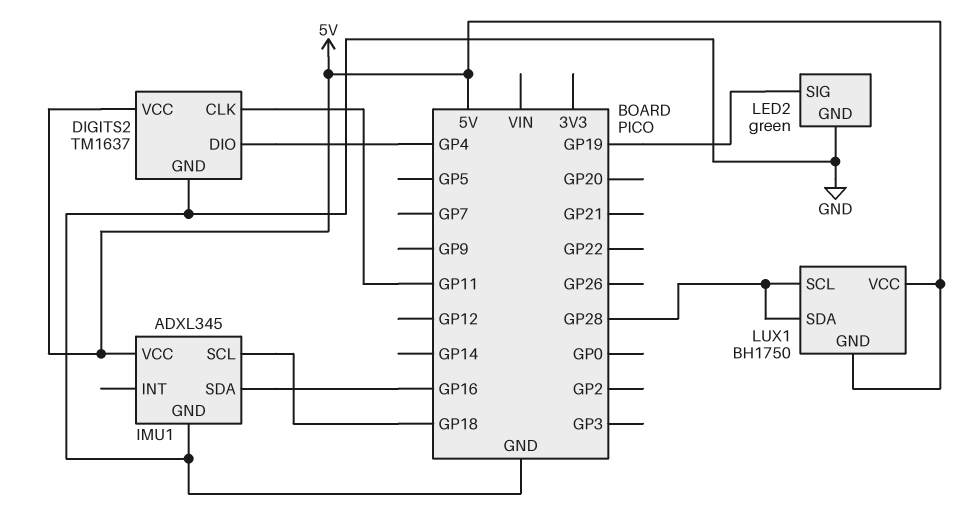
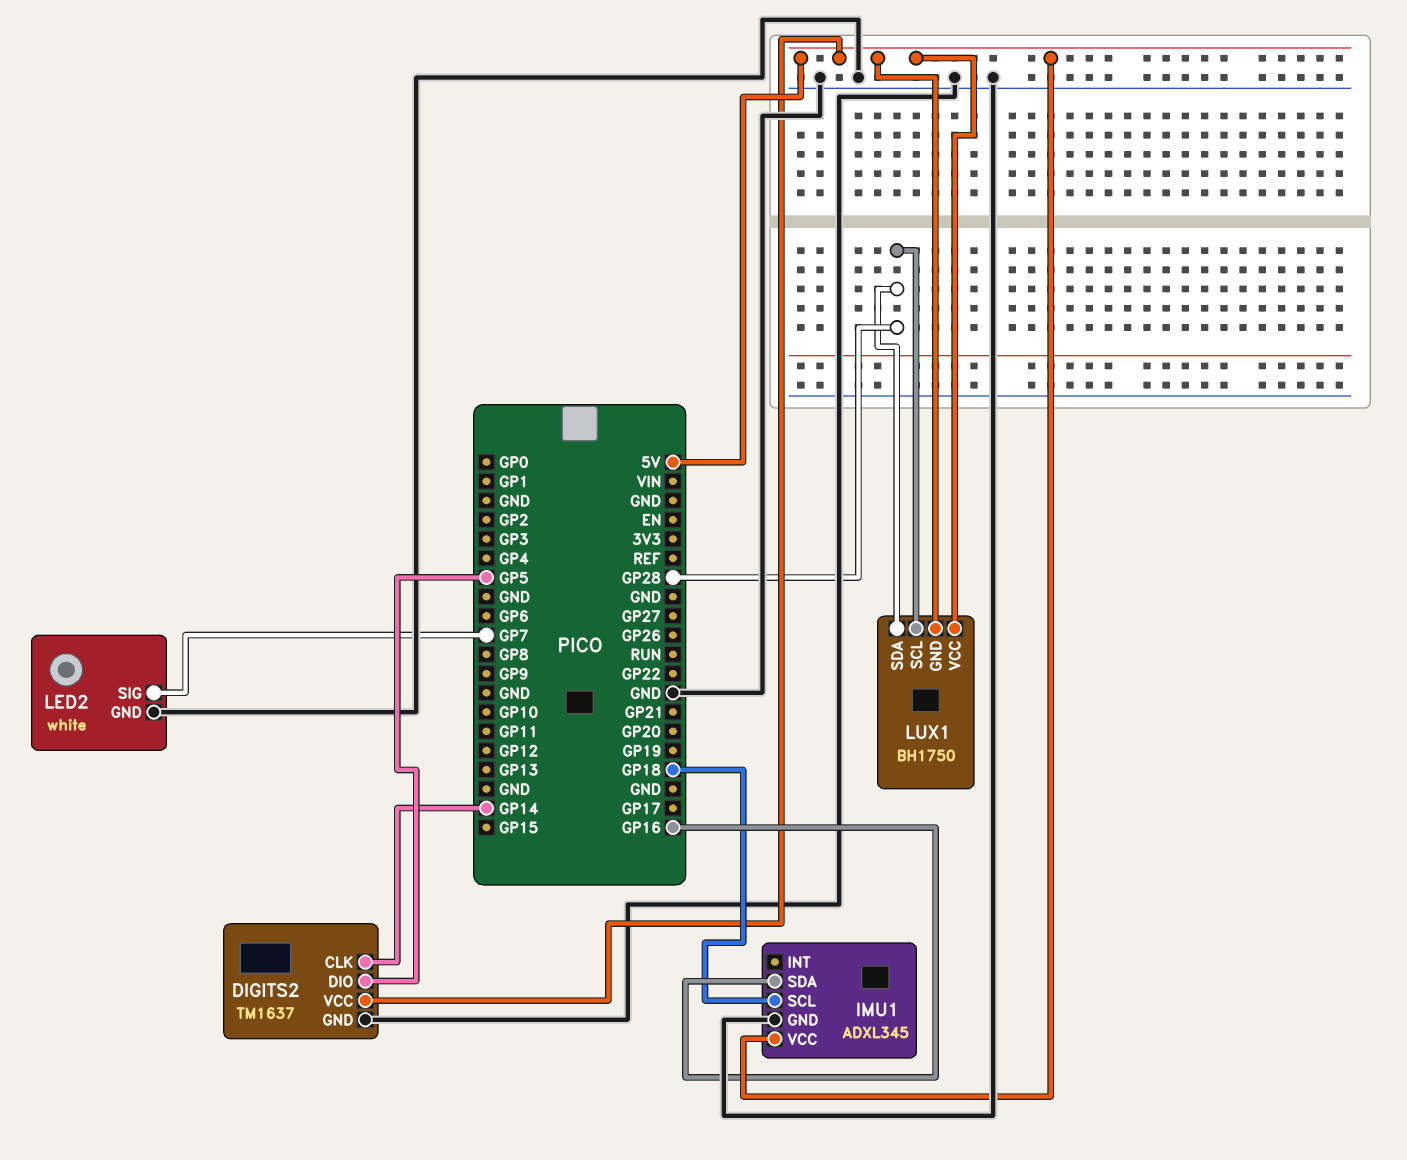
DIGITS2 pin CLK: GP11 -> GP14
DIGITS2 pin DIO: GP4 -> GP5
LED2: green -> white
LED2 pin SIG: GP19 -> GP7

